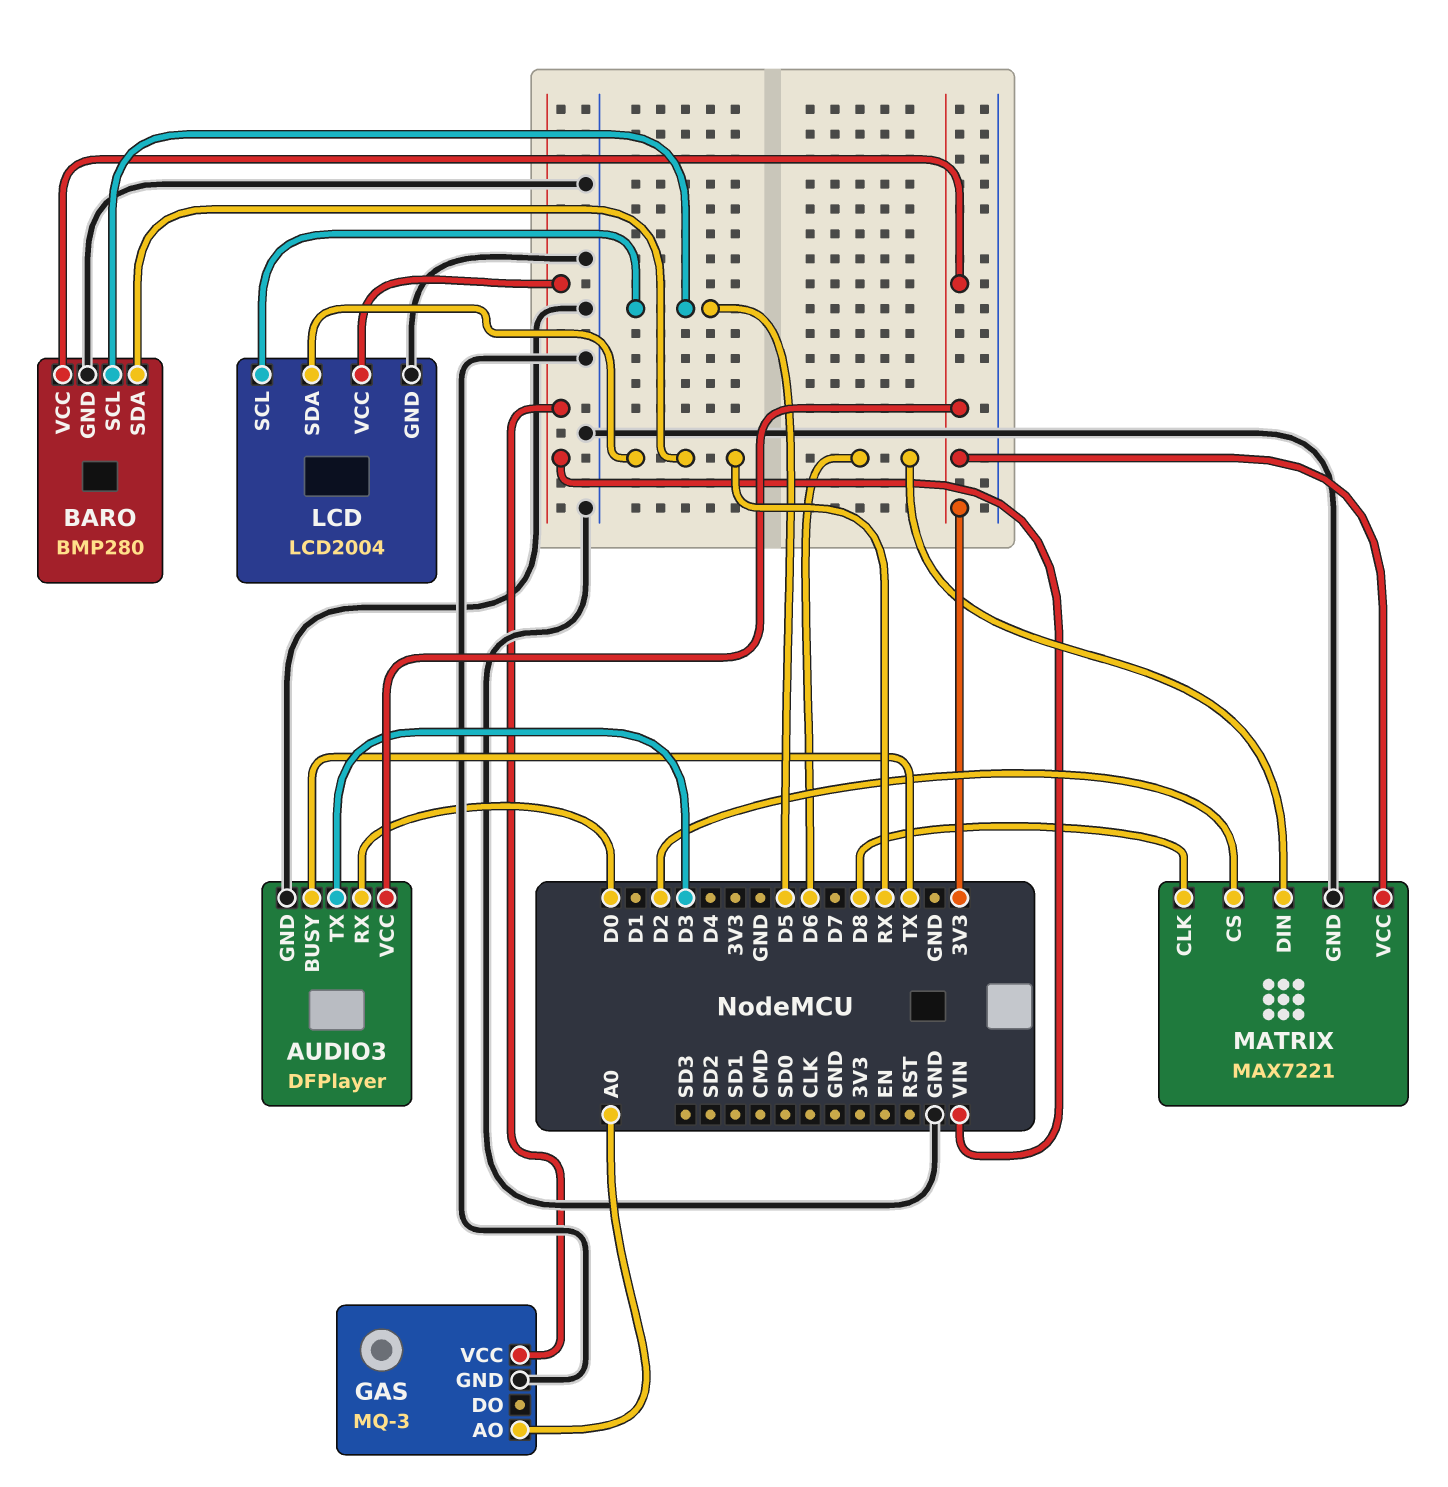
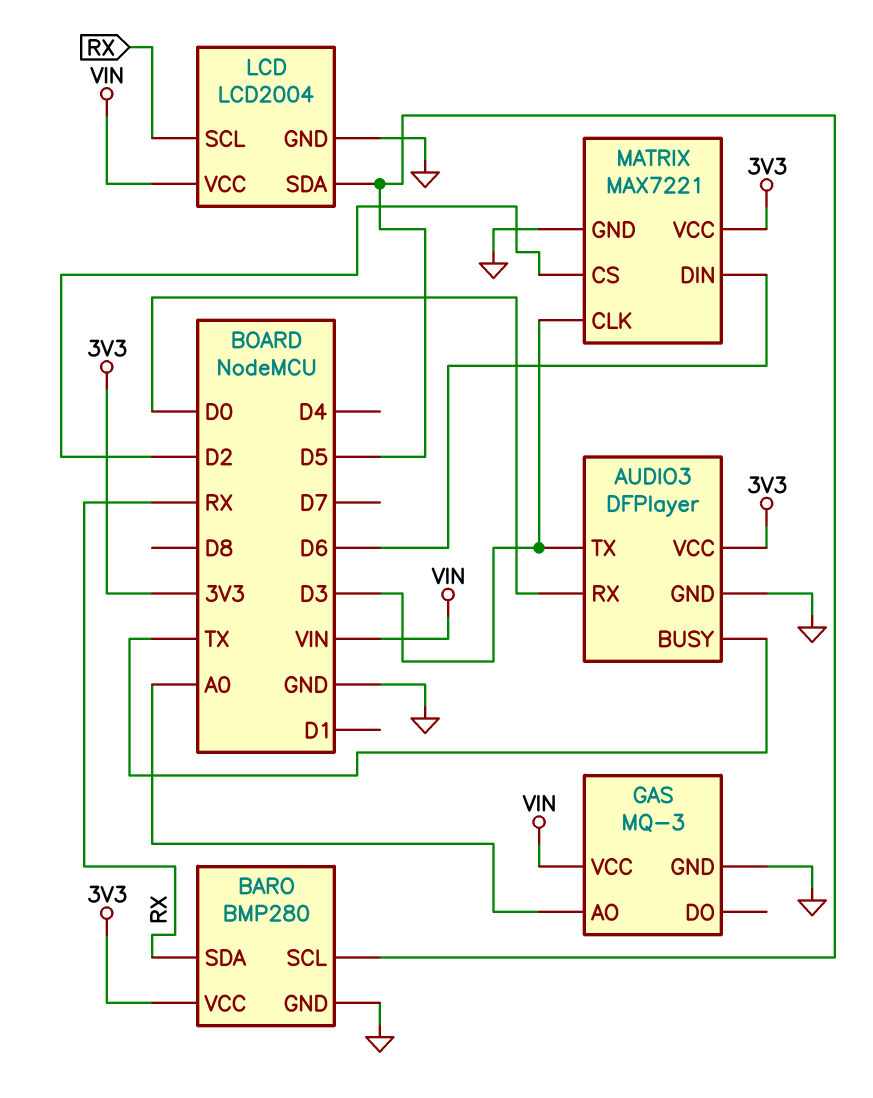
LCD pin SCL: D5 -> RX
LCD pin SDA: RX -> D5
MATRIX pin CLK: D8 -> D3

